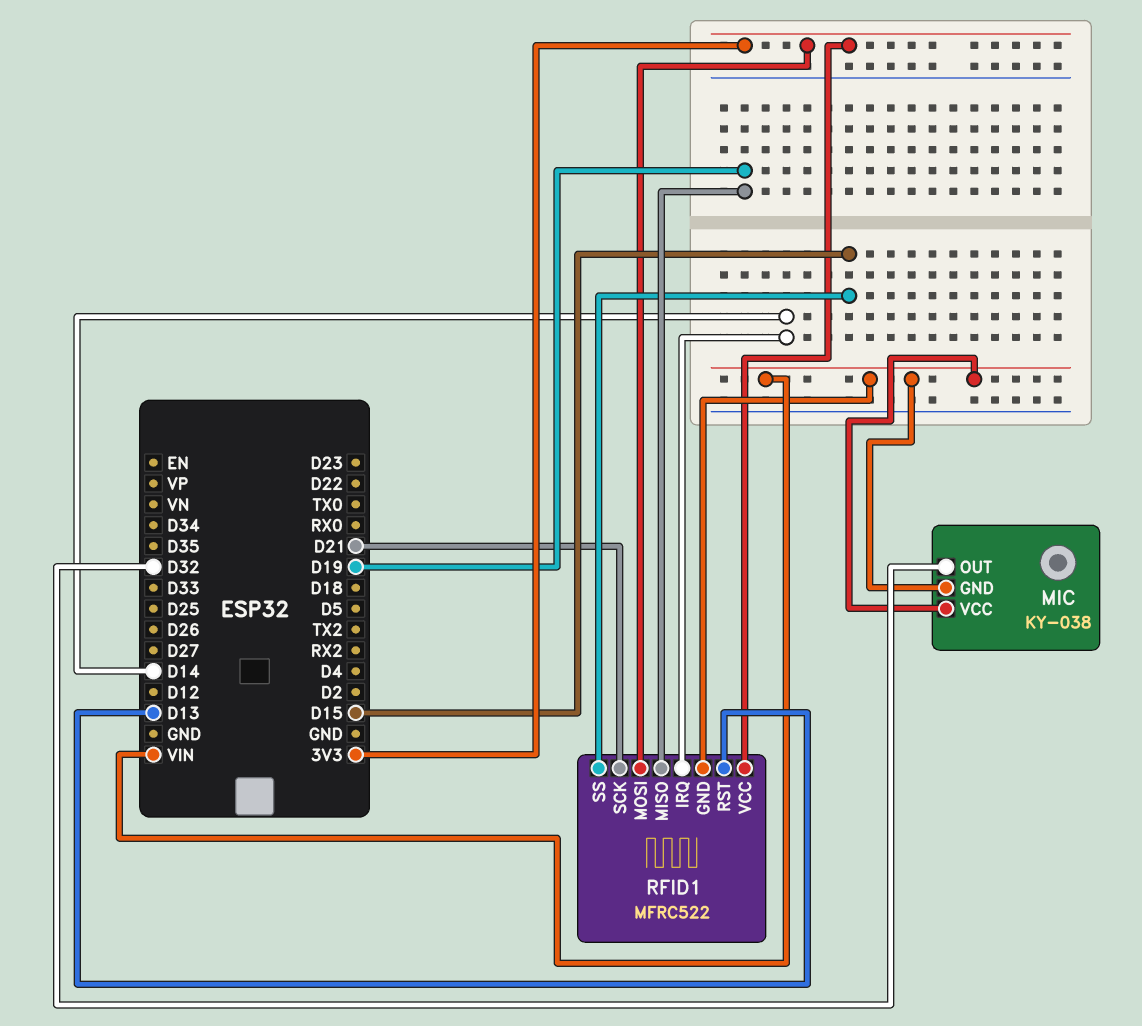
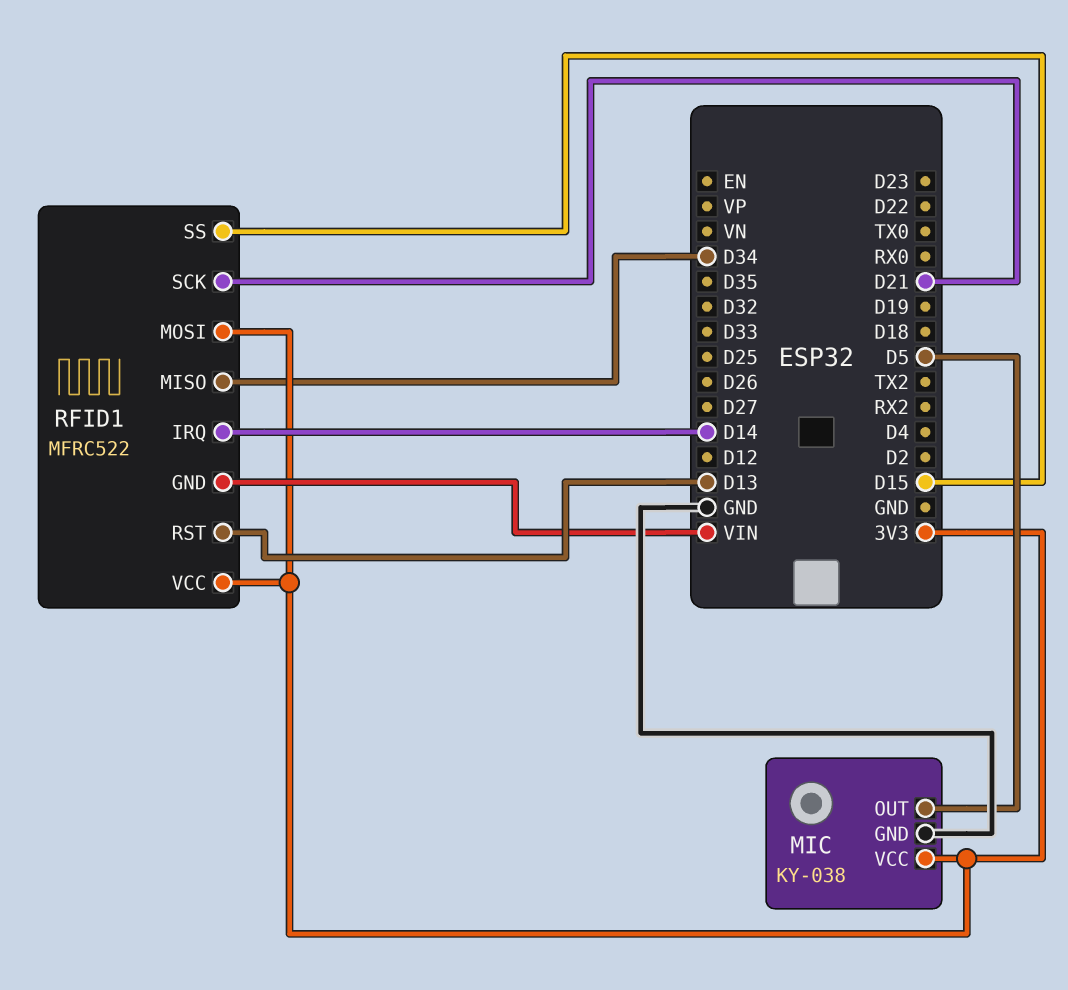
MIC pin GND: VIN -> GND
MIC pin OUT: D32 -> D5
MIC pin VCC: VIN -> 3V3
RFID1 pin MISO: D19 -> D34

